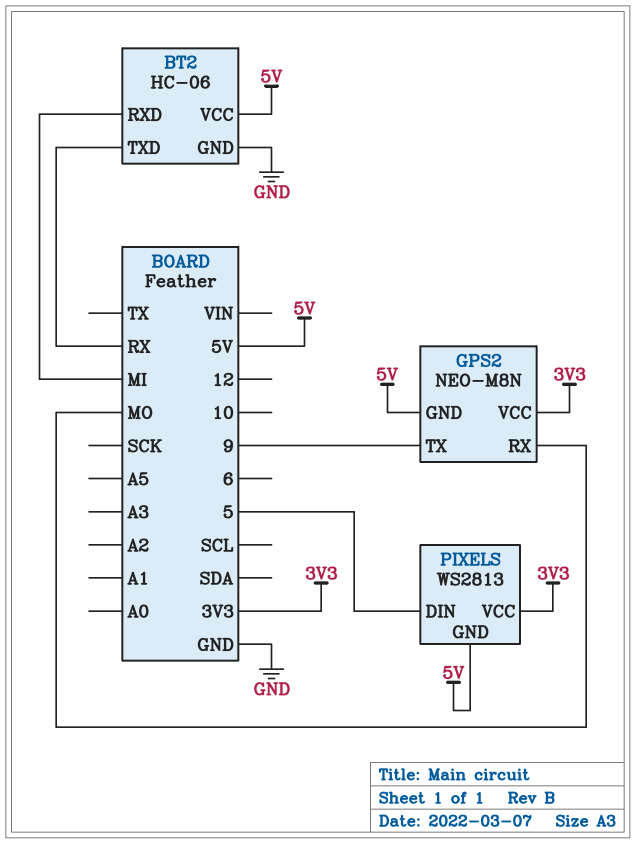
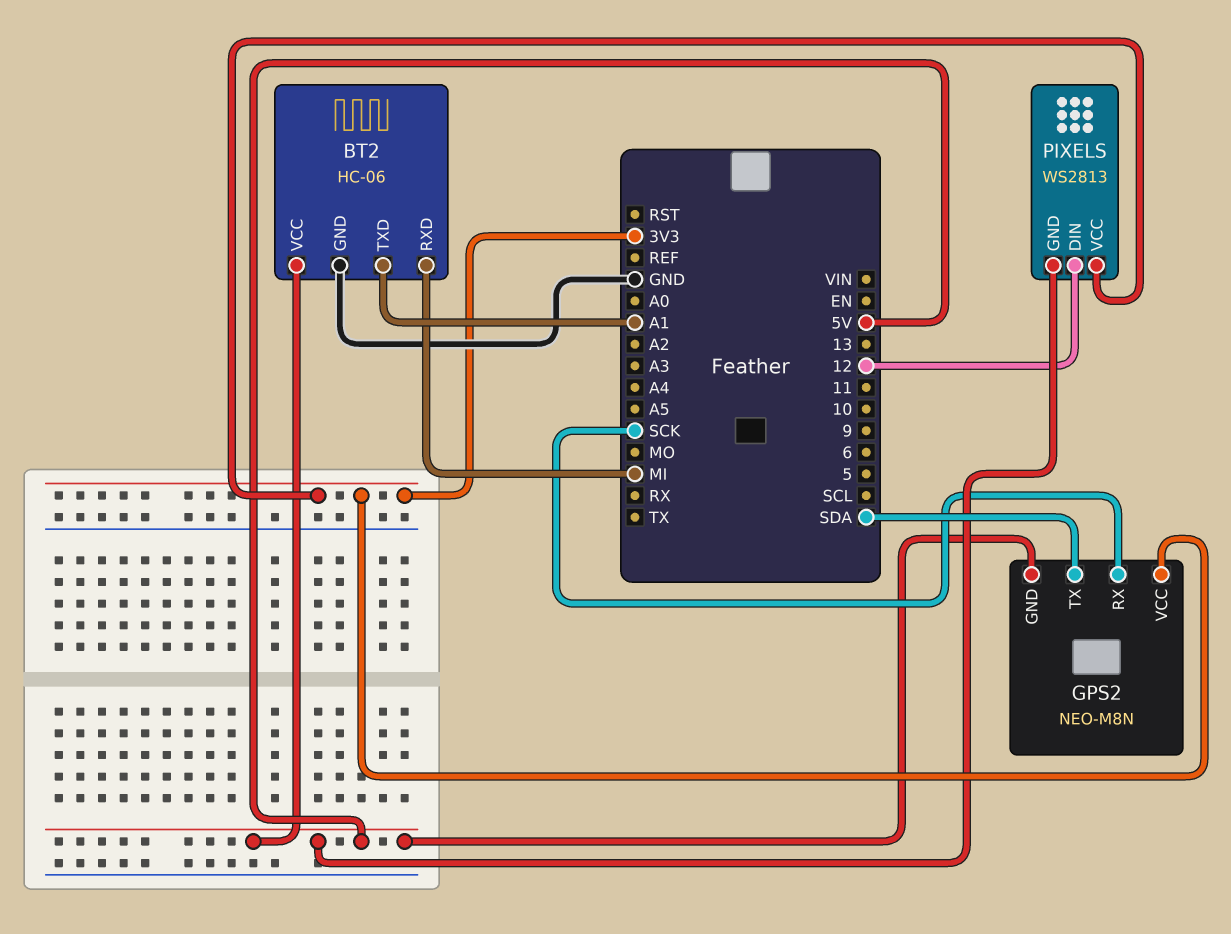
BT2 pin TXD: RX -> A1
GPS2 pin RX: MO -> SCK
GPS2 pin TX: 9 -> SDA
PIXELS pin DIN: 5 -> 12

